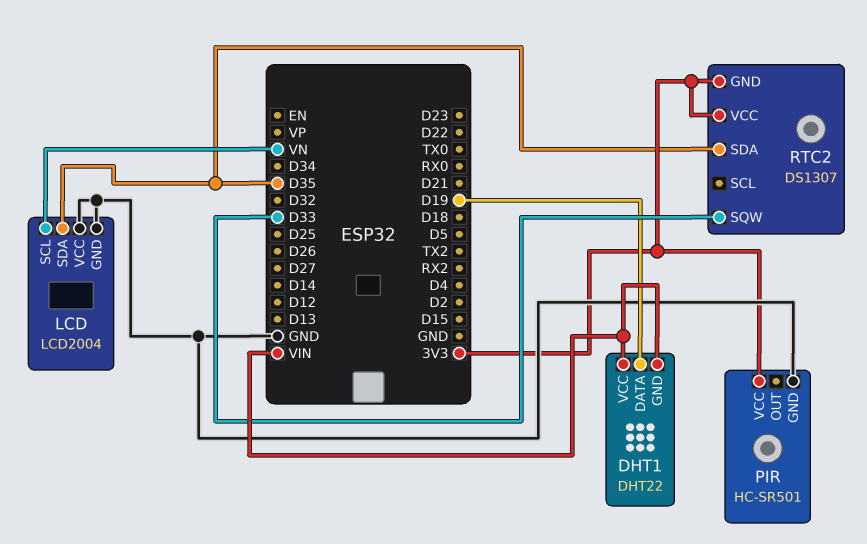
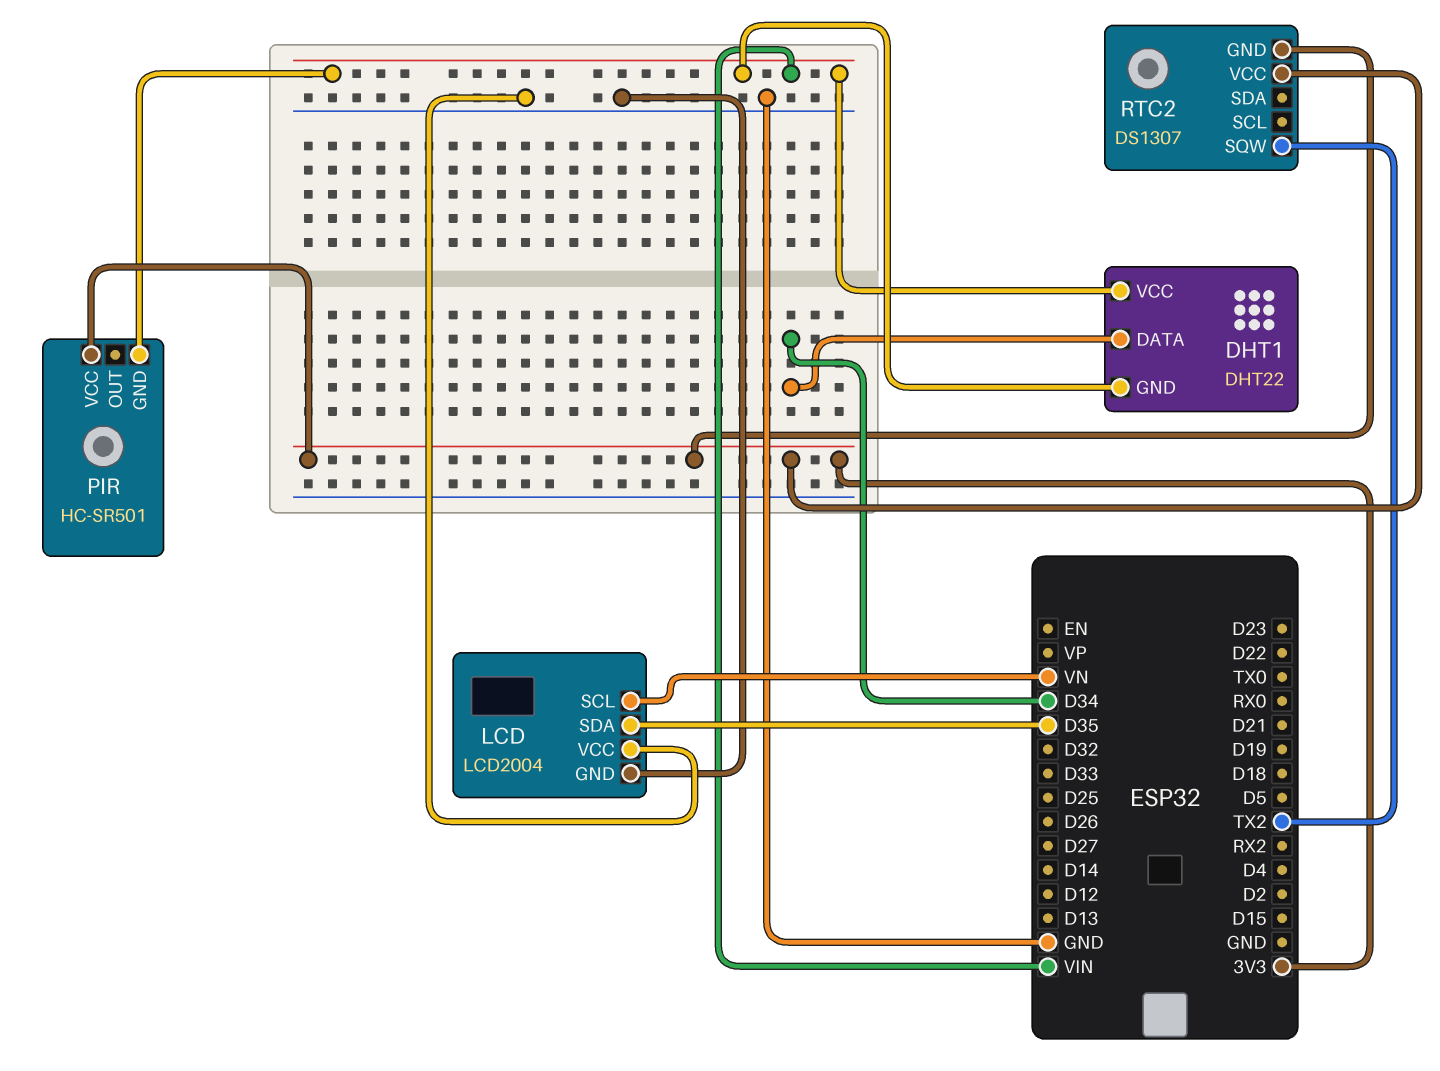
DHT1 pin DATA: D19 -> D34
PIR pin GND: GND -> VIN
RTC2 pin SDA: D35 -> none
RTC2 pin SQW: D33 -> TX2

